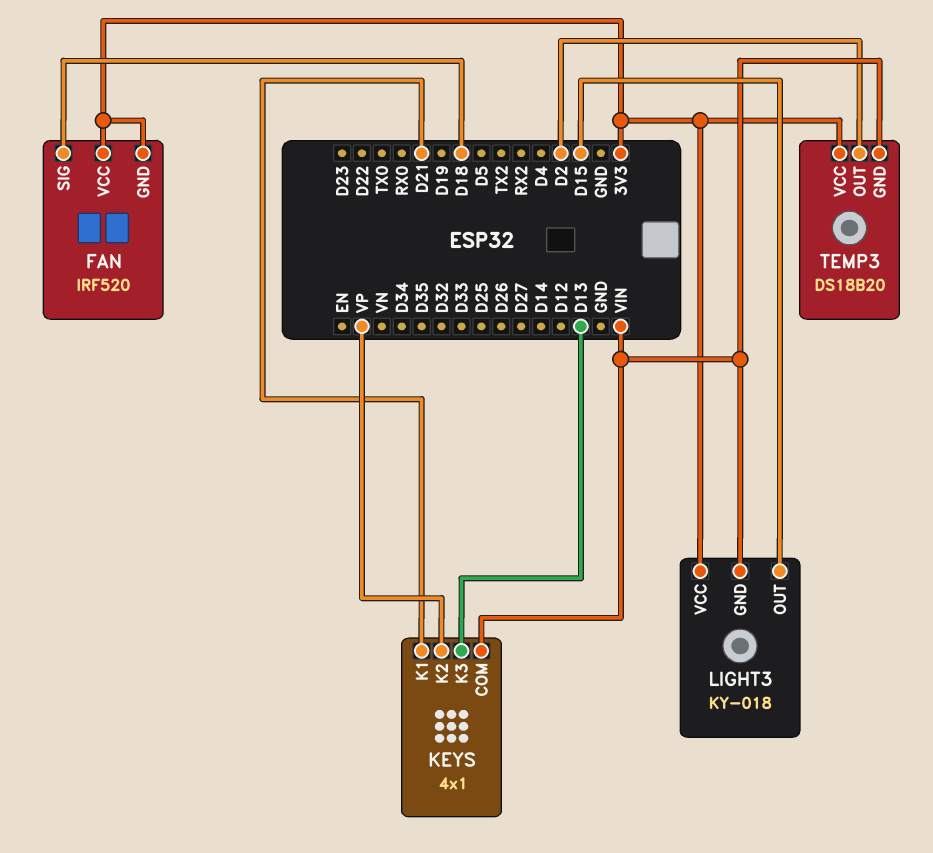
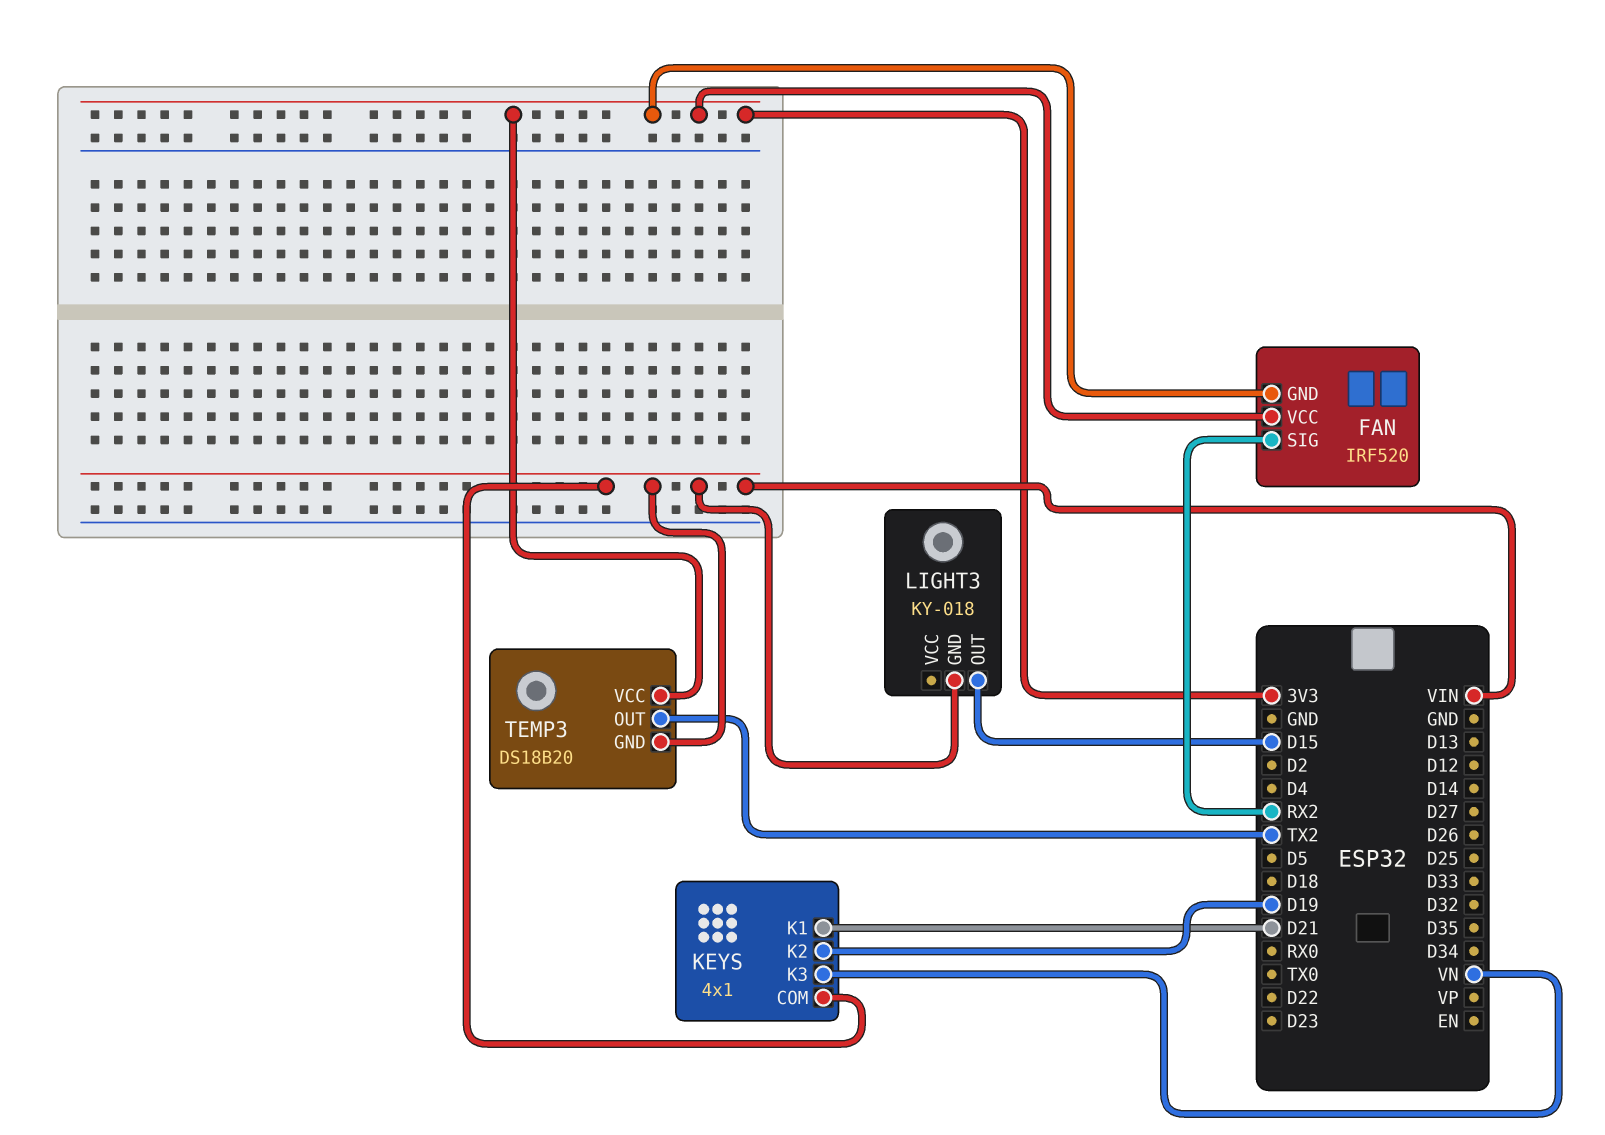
FAN pin SIG: D18 -> RX2
KEYS pin K2: VP -> D19
KEYS pin K3: D13 -> VN
LIGHT3 pin VCC: 3V3 -> none
TEMP3 pin OUT: D2 -> TX2

